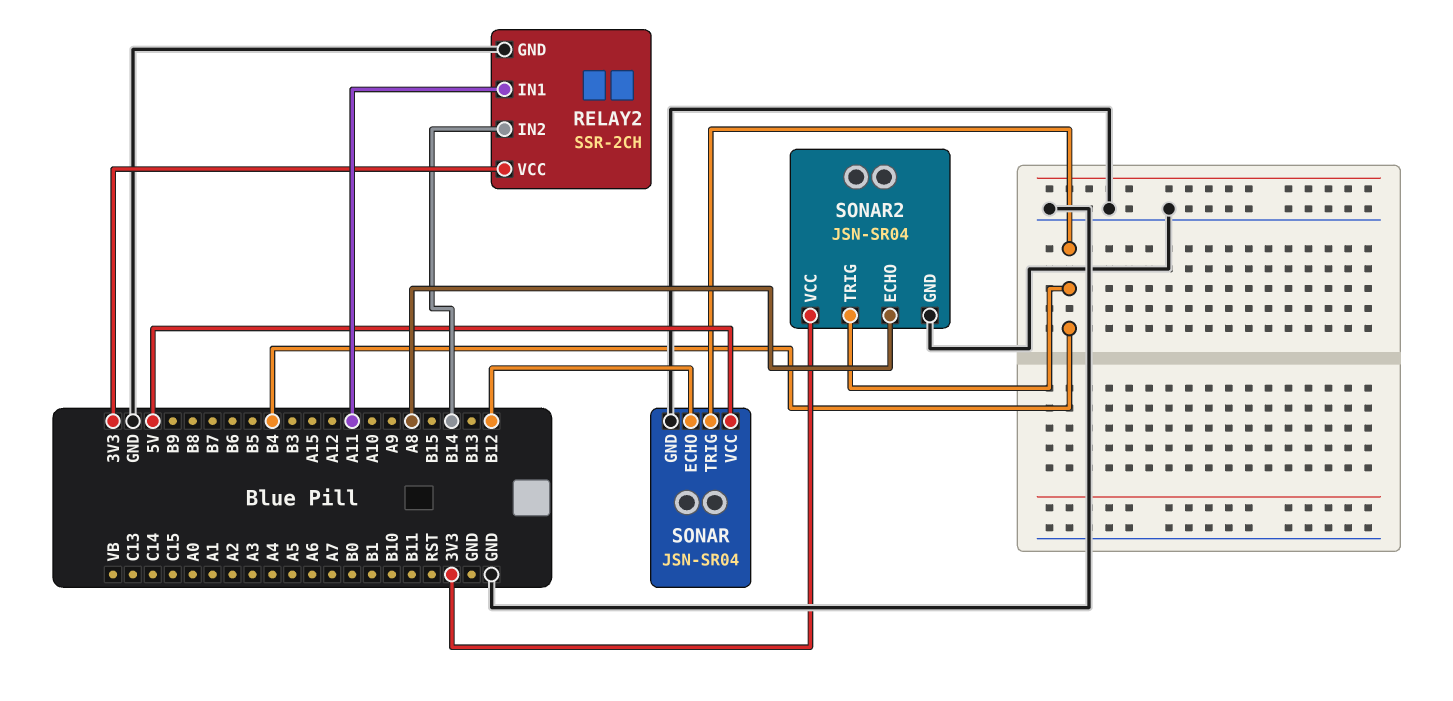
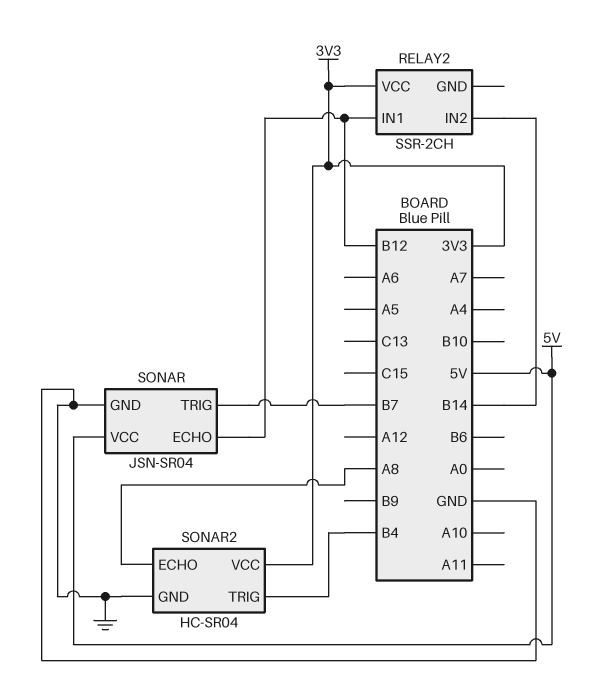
RELAY2 pin GND: GND -> none
RELAY2 pin IN1: A11 -> B12
SONAR pin TRIG: B4 -> B7
SONAR2: JSN-SR04 -> HC-SR04

